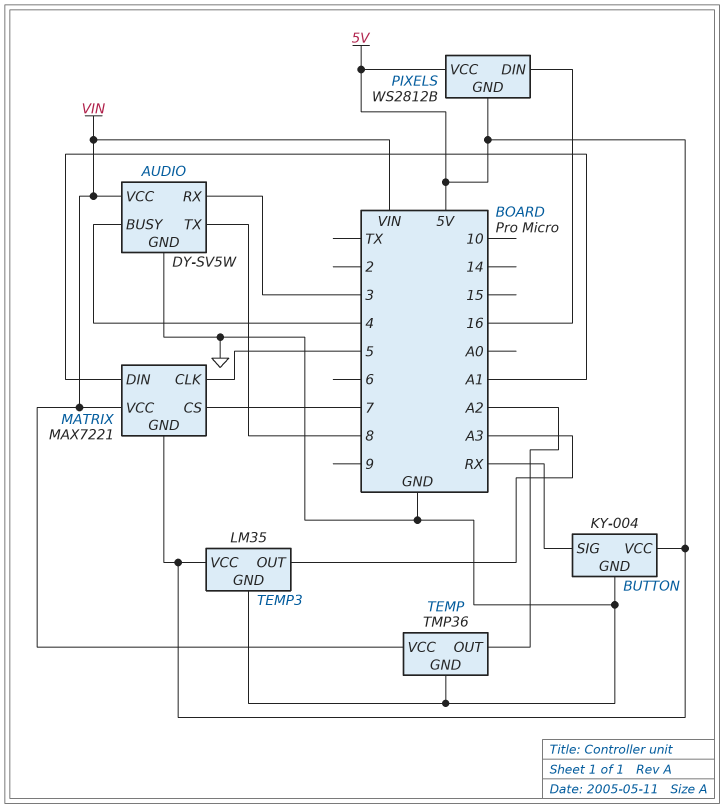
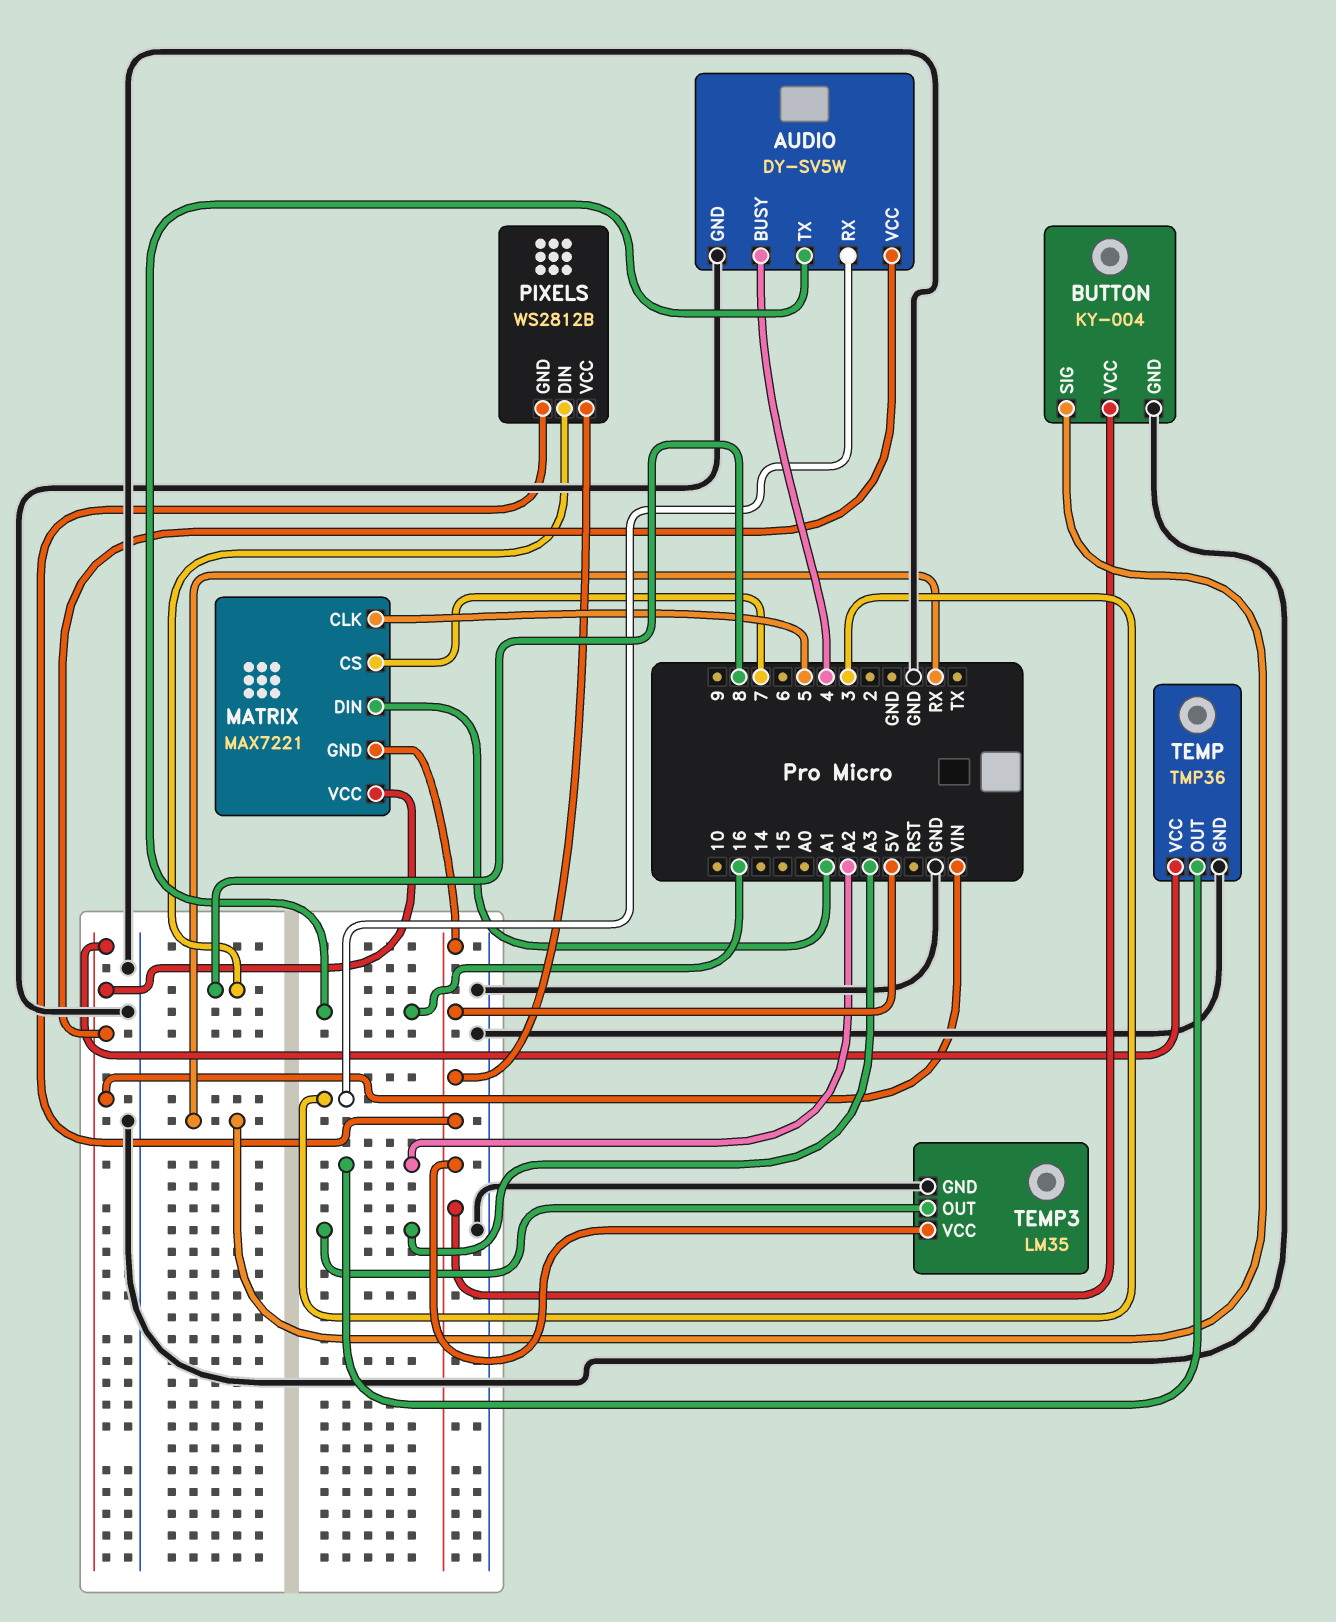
AUDIO pin TX: 8 -> 16
PIXELS pin DIN: 16 -> 8

